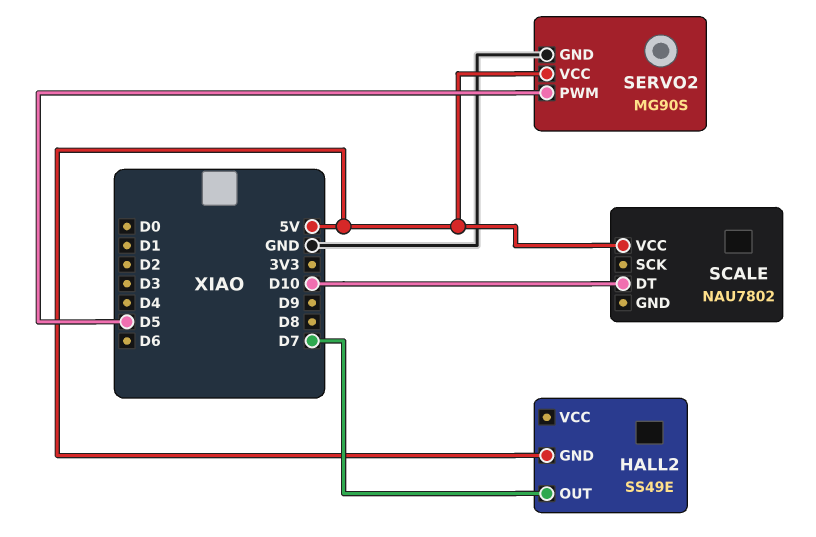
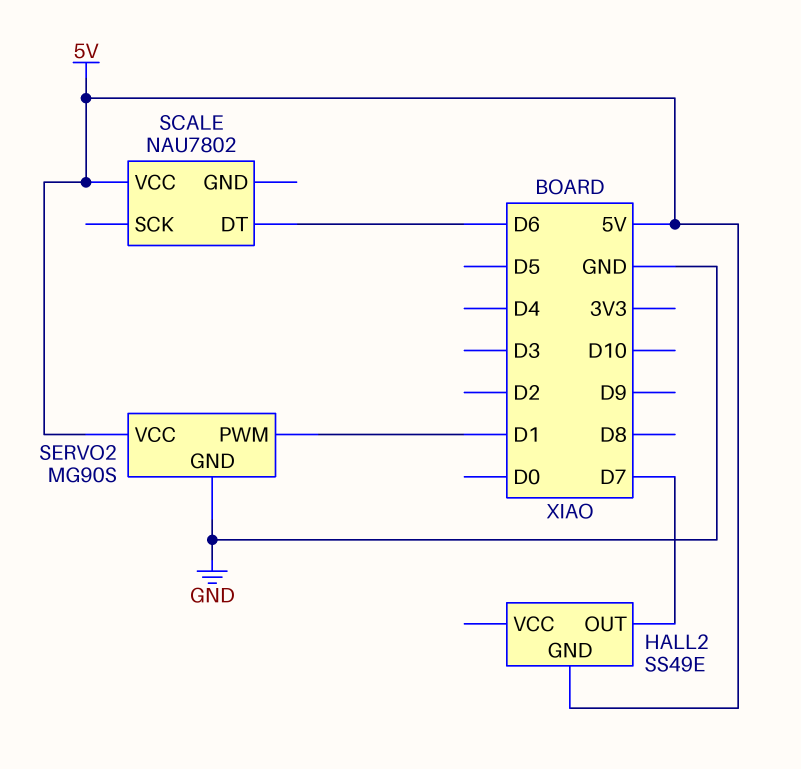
SCALE pin DT: D10 -> D6
SERVO2 pin PWM: D5 -> D1

